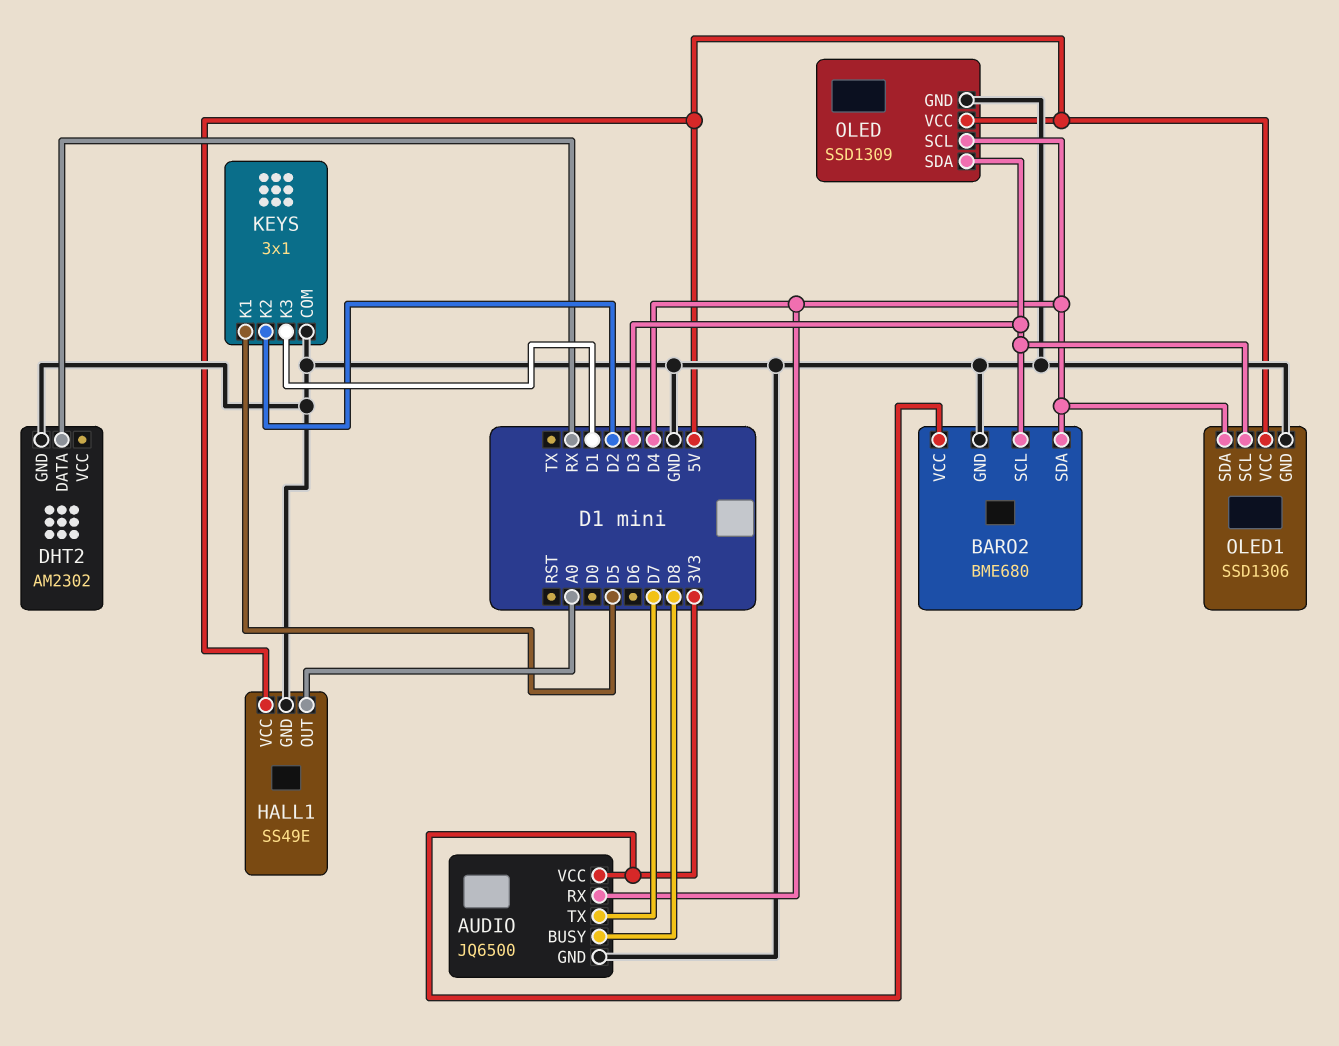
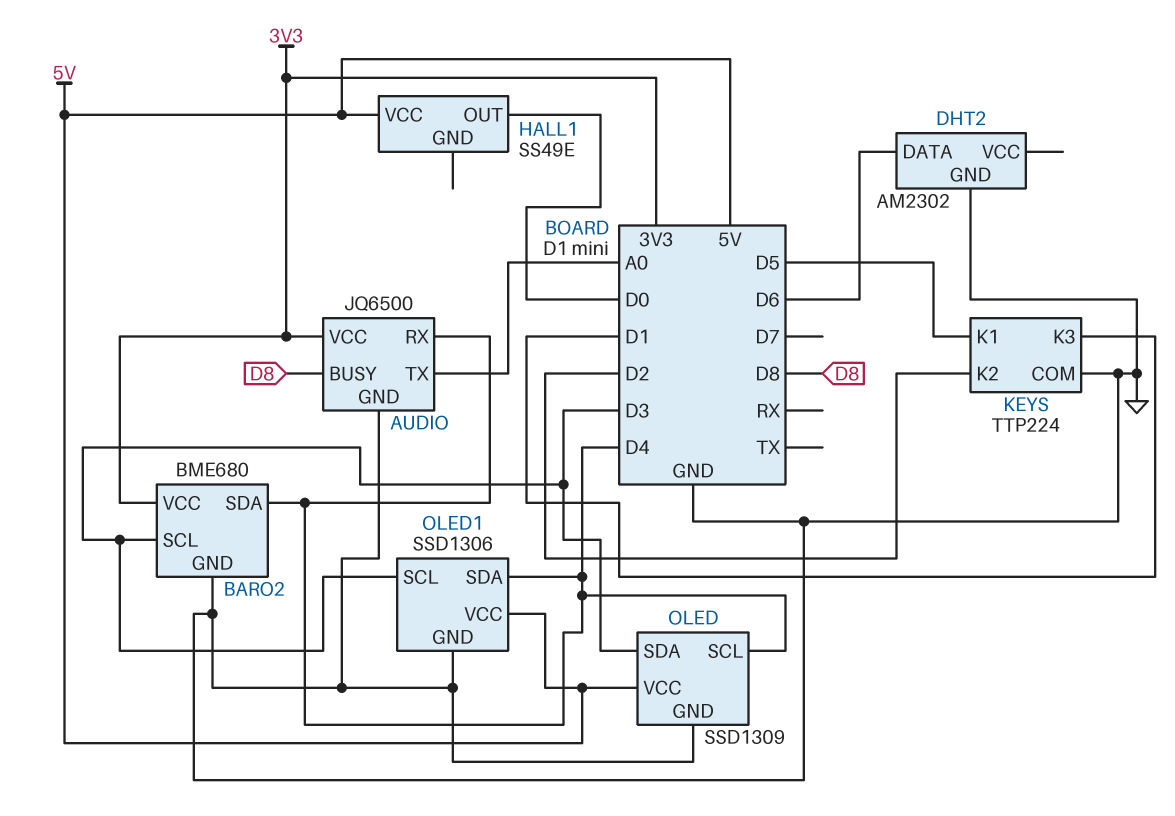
AUDIO pin TX: D7 -> A0
DHT2 pin DATA: RX -> D6
HALL1 pin GND: GND -> none
HALL1 pin OUT: A0 -> D0
KEYS: 3x1 -> TTP224

